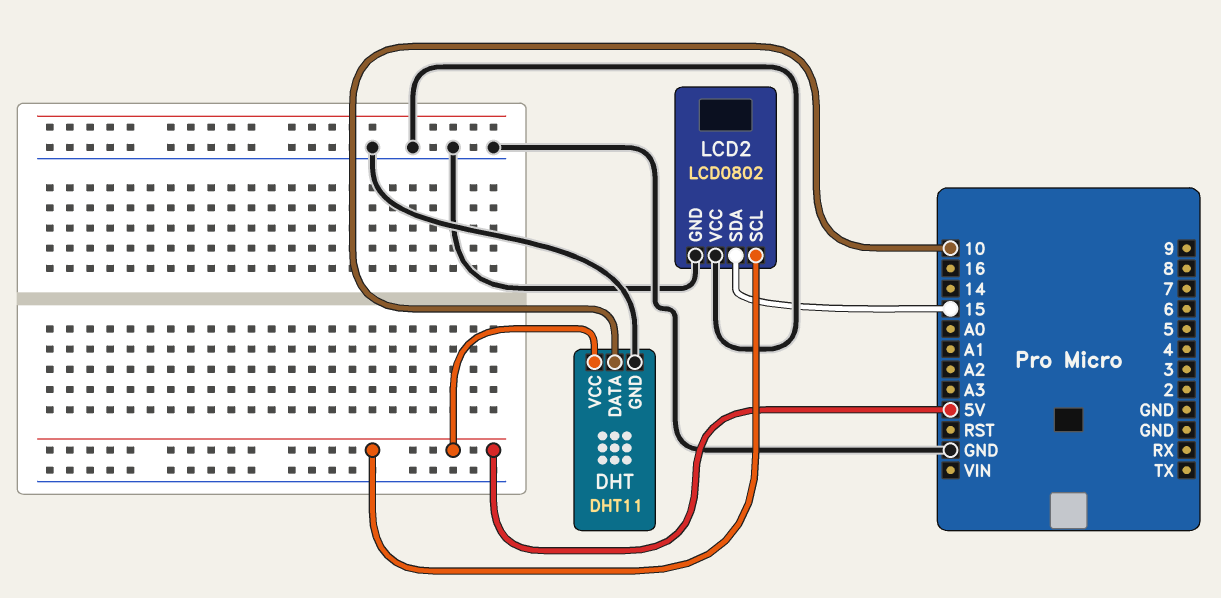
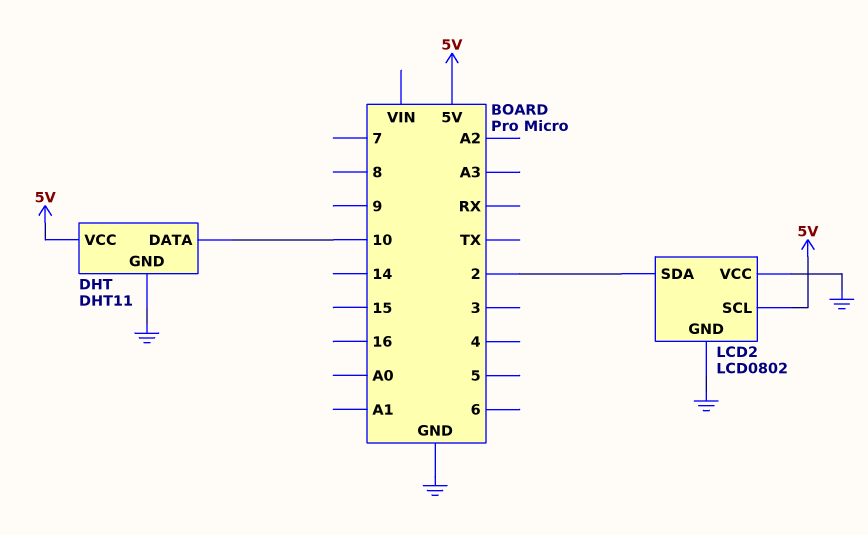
LCD2 pin SDA: 15 -> 2

